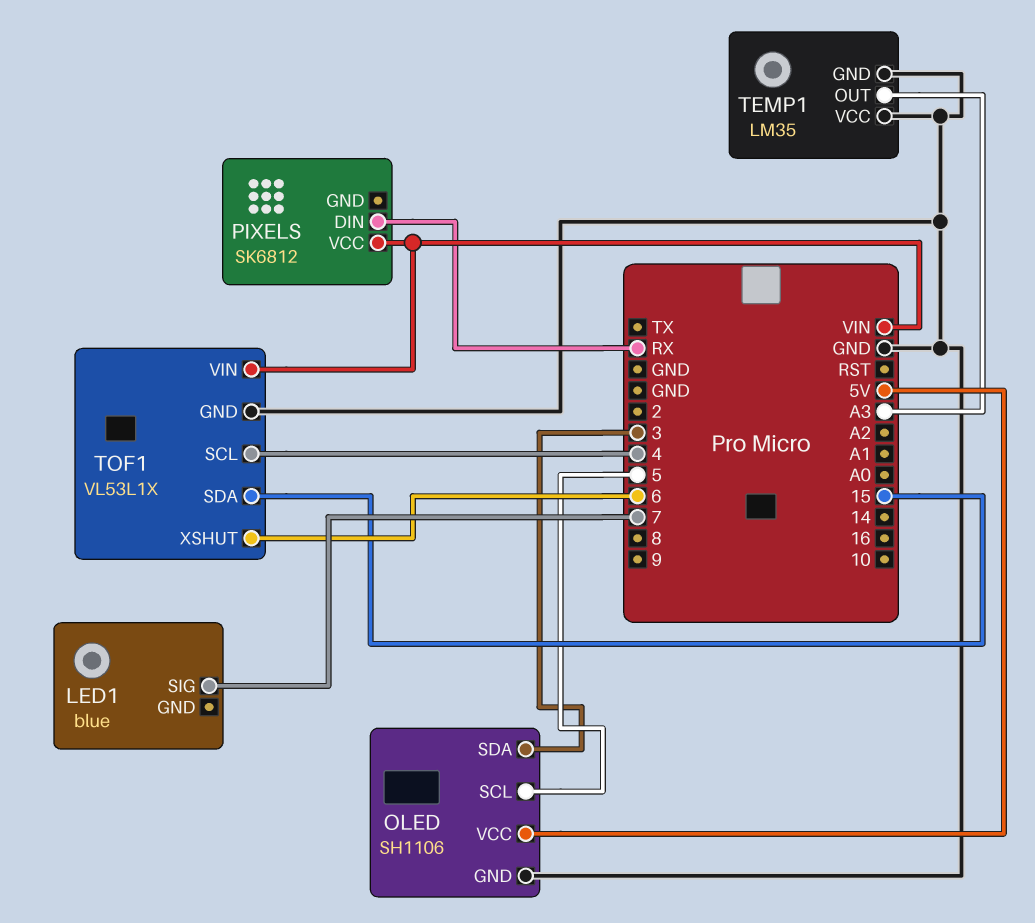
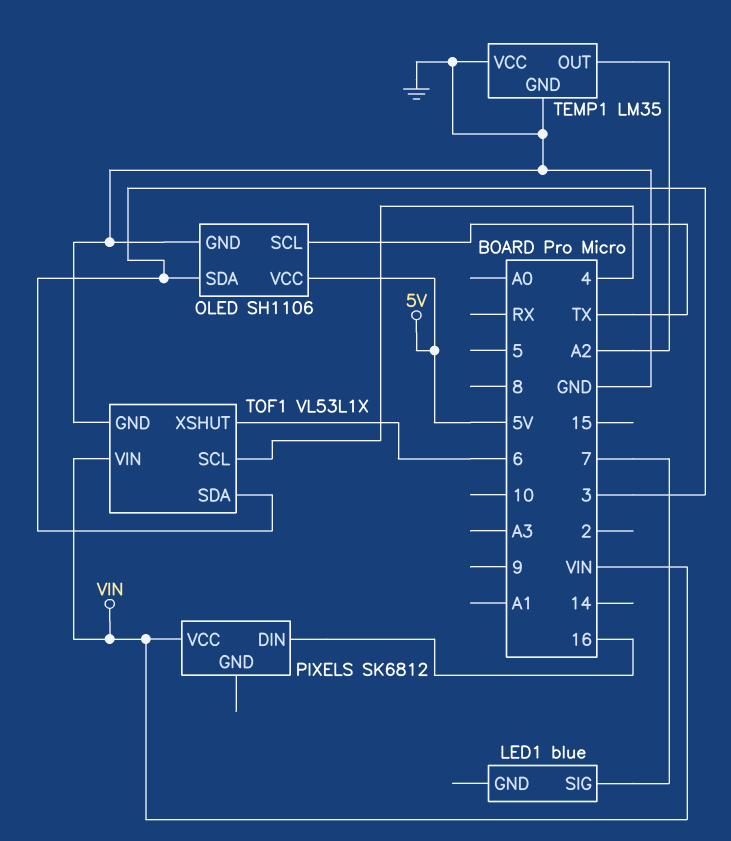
OLED pin SCL: 5 -> TX
PIXELS pin DIN: RX -> 16
TEMP1 pin OUT: A3 -> A2
TOF1 pin SDA: 15 -> 3

